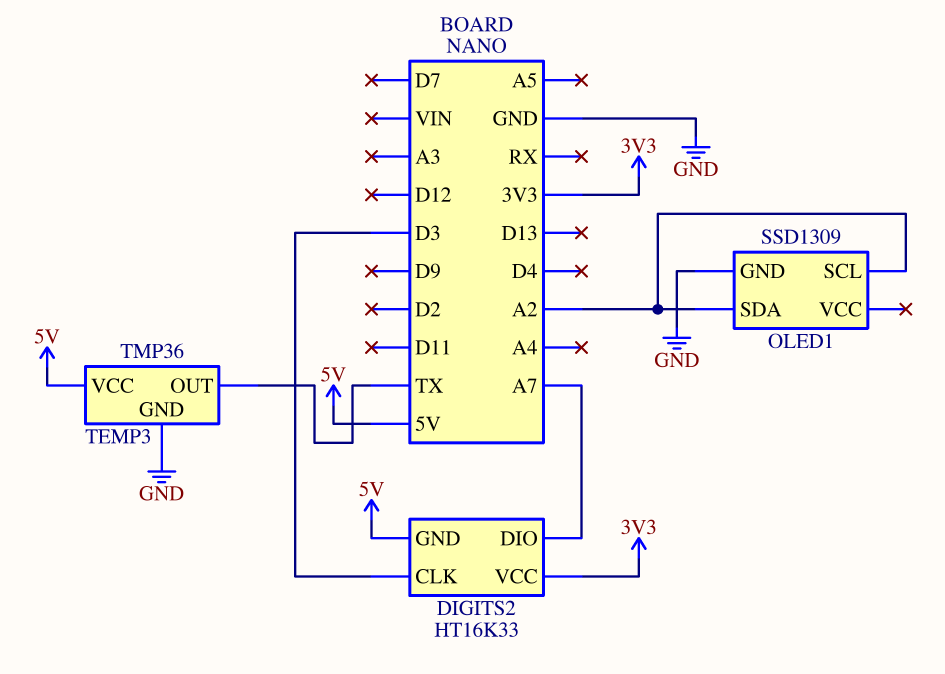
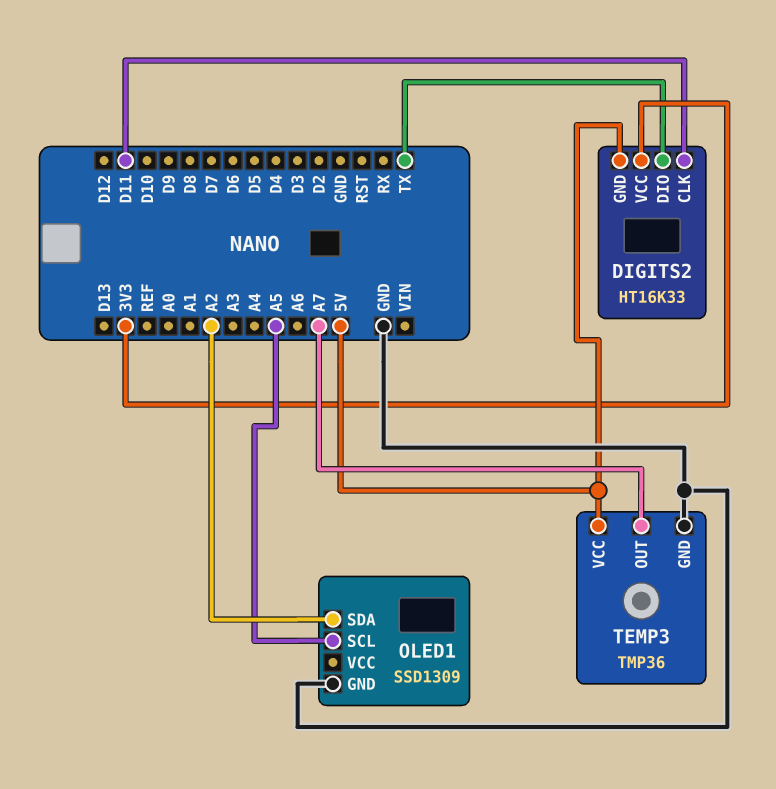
DIGITS2 pin CLK: D3 -> D11
DIGITS2 pin DIO: A7 -> TX
OLED1 pin SCL: A2 -> A5
TEMP3 pin OUT: TX -> A7

